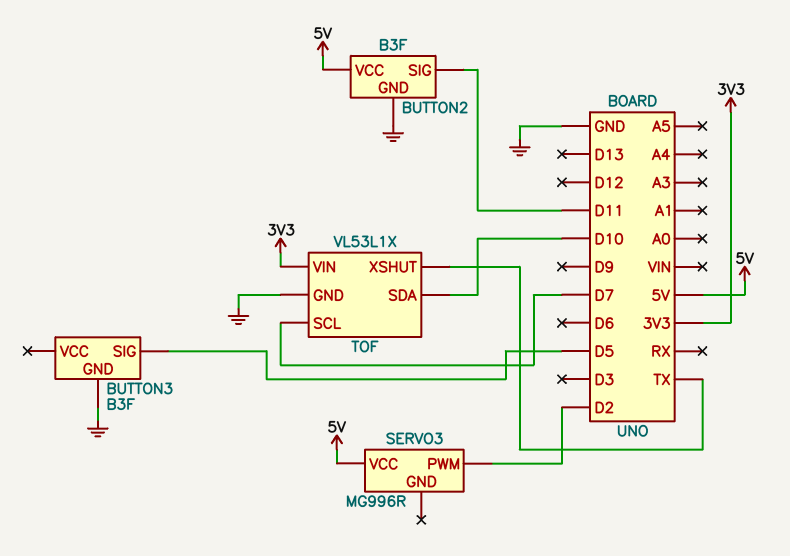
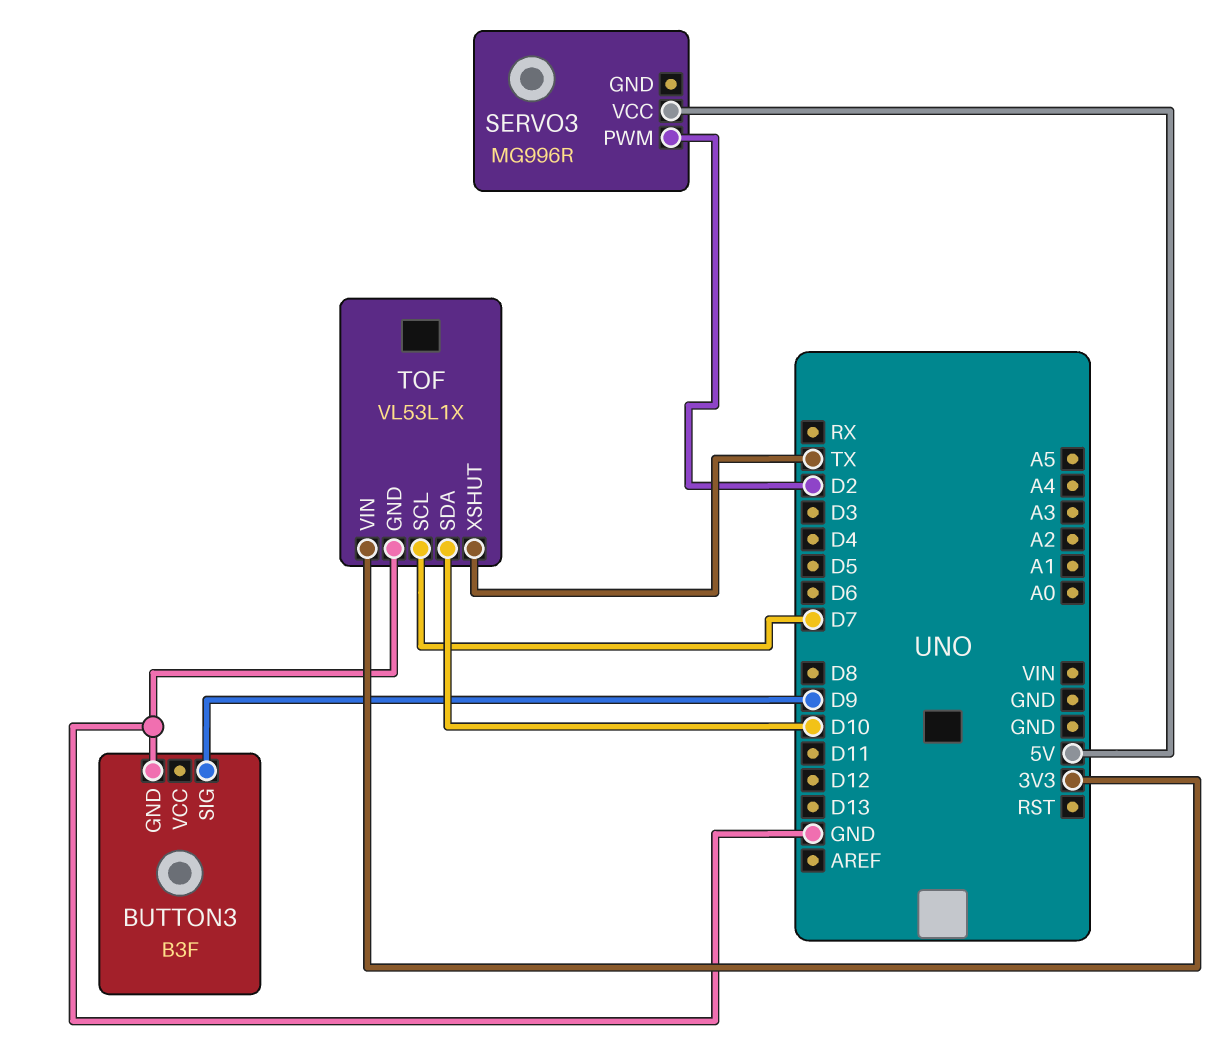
BUTTON2: B3F -> none
BUTTON2 pin GND: GND -> none
BUTTON2 pin SIG: D11 -> none
BUTTON2 pin VCC: 5V -> none
BUTTON3 pin SIG: D5 -> D9

